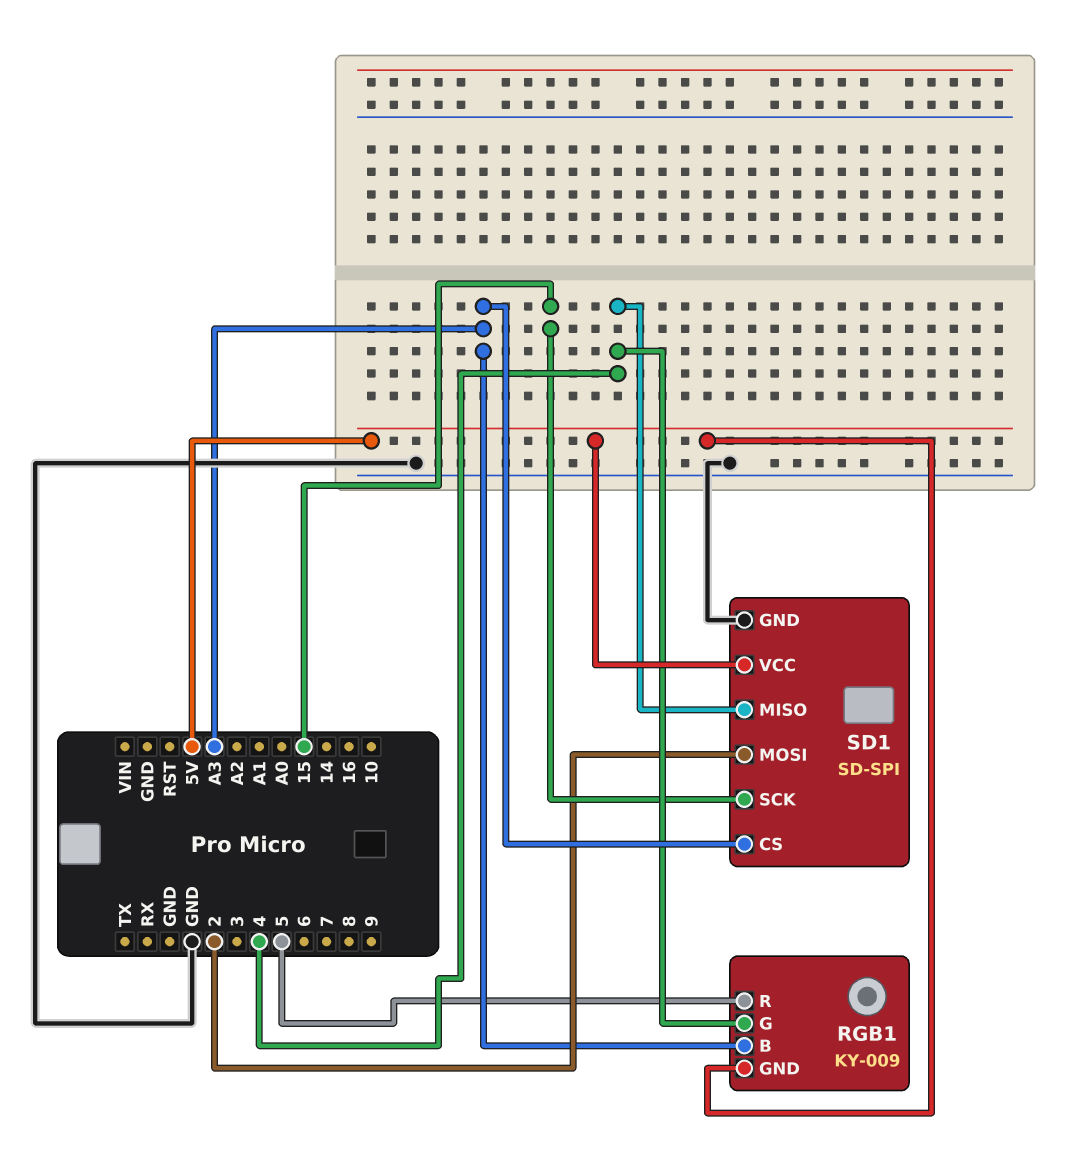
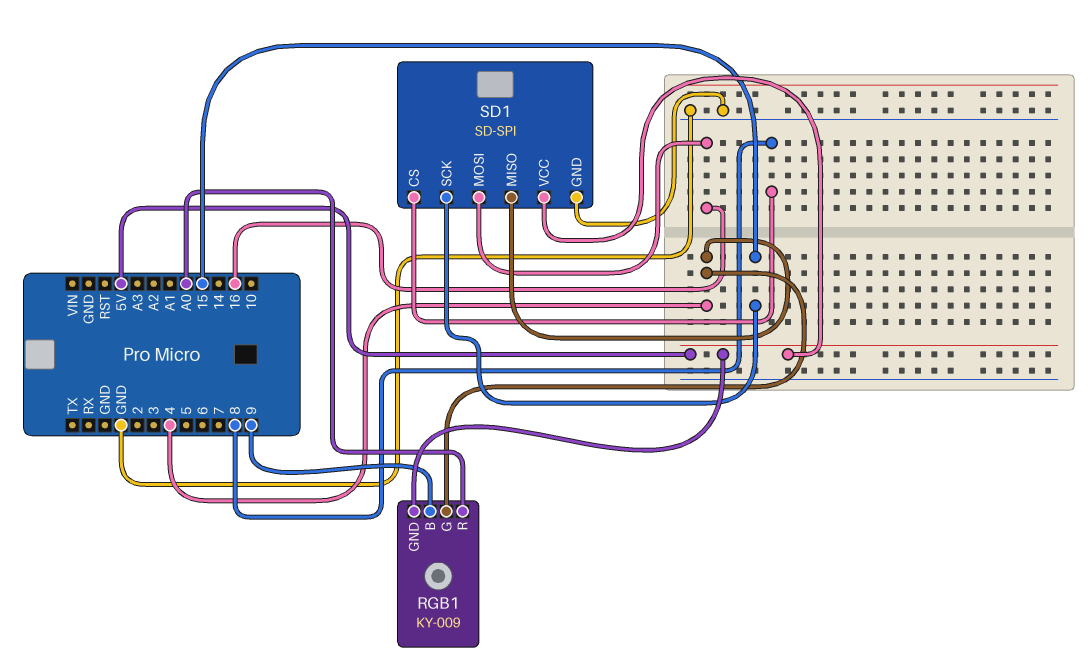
RGB1 pin B: A3 -> 9
RGB1 pin R: 5 -> A0
SD1 pin CS: A3 -> 8
SD1 pin MOSI: 2 -> 16

